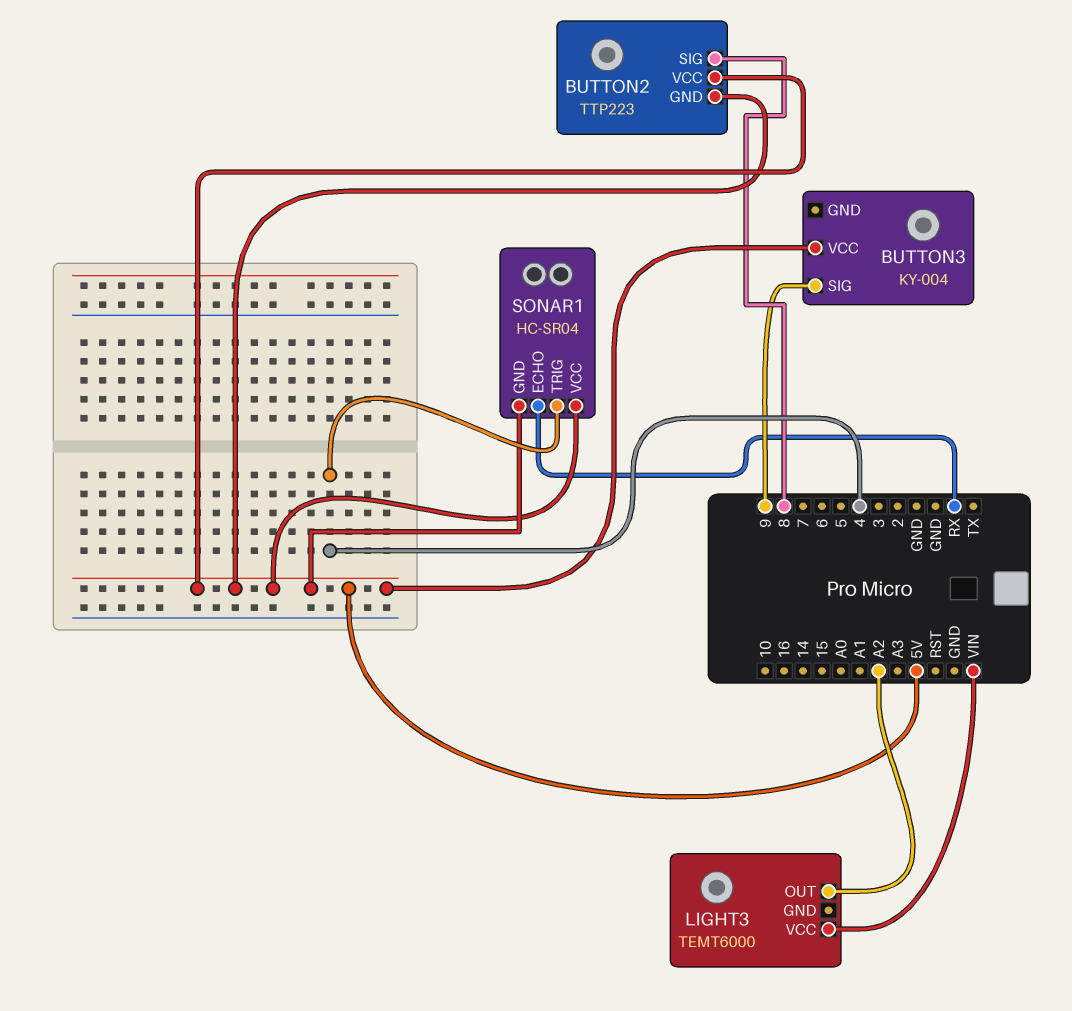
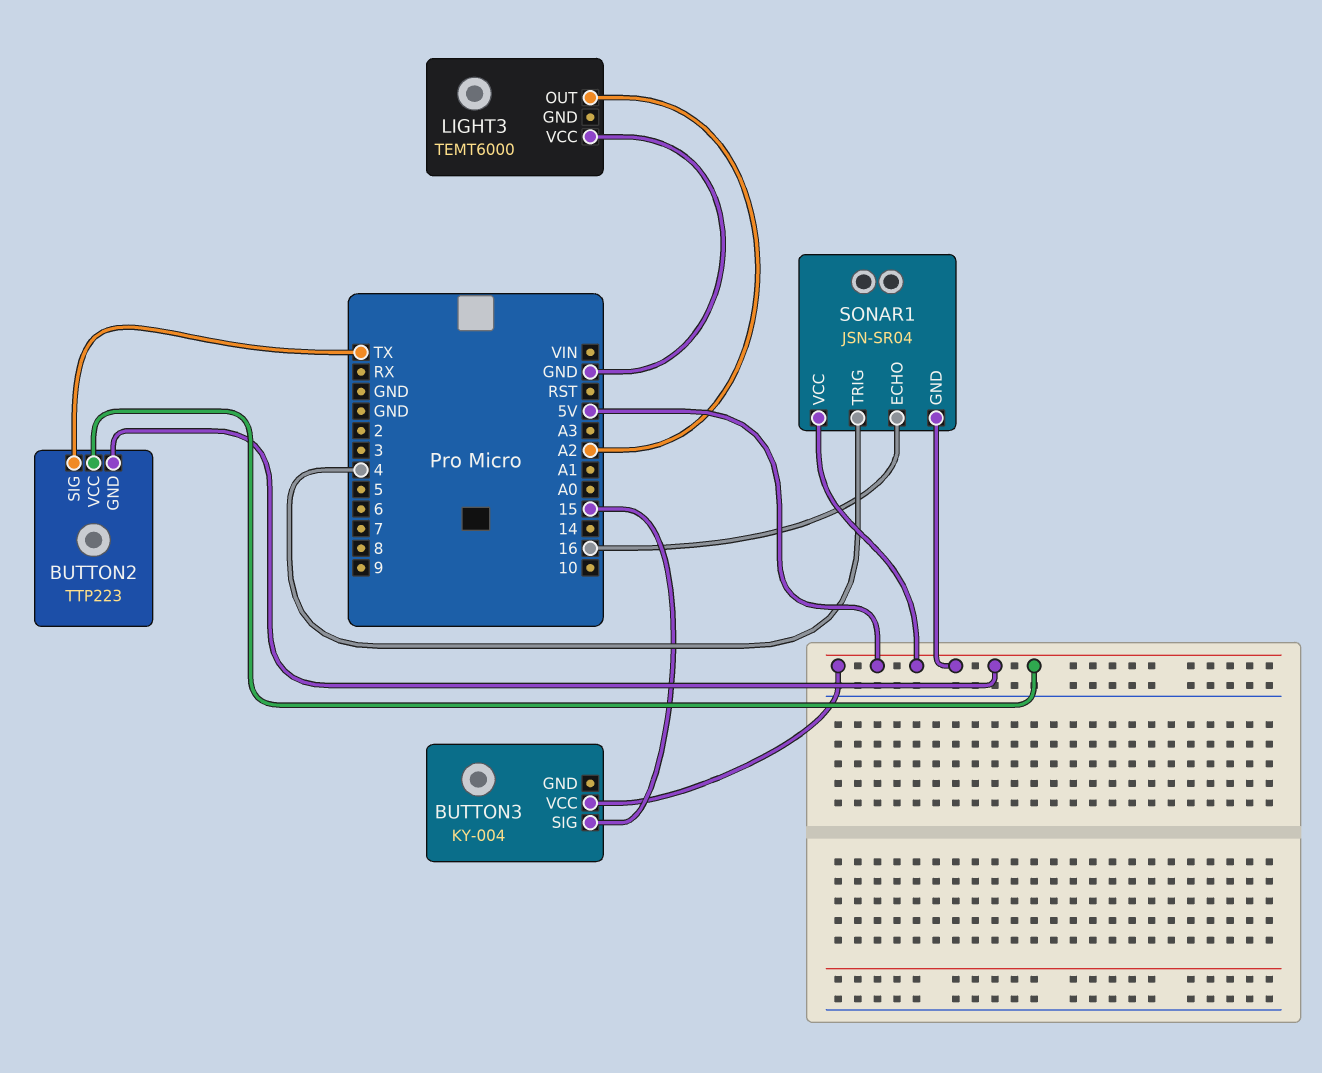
BUTTON2 pin SIG: 8 -> TX
BUTTON3 pin SIG: 9 -> 15
LIGHT3 pin VCC: VIN -> GND
SONAR1: HC-SR04 -> JSN-SR04
SONAR1 pin ECHO: RX -> 16

